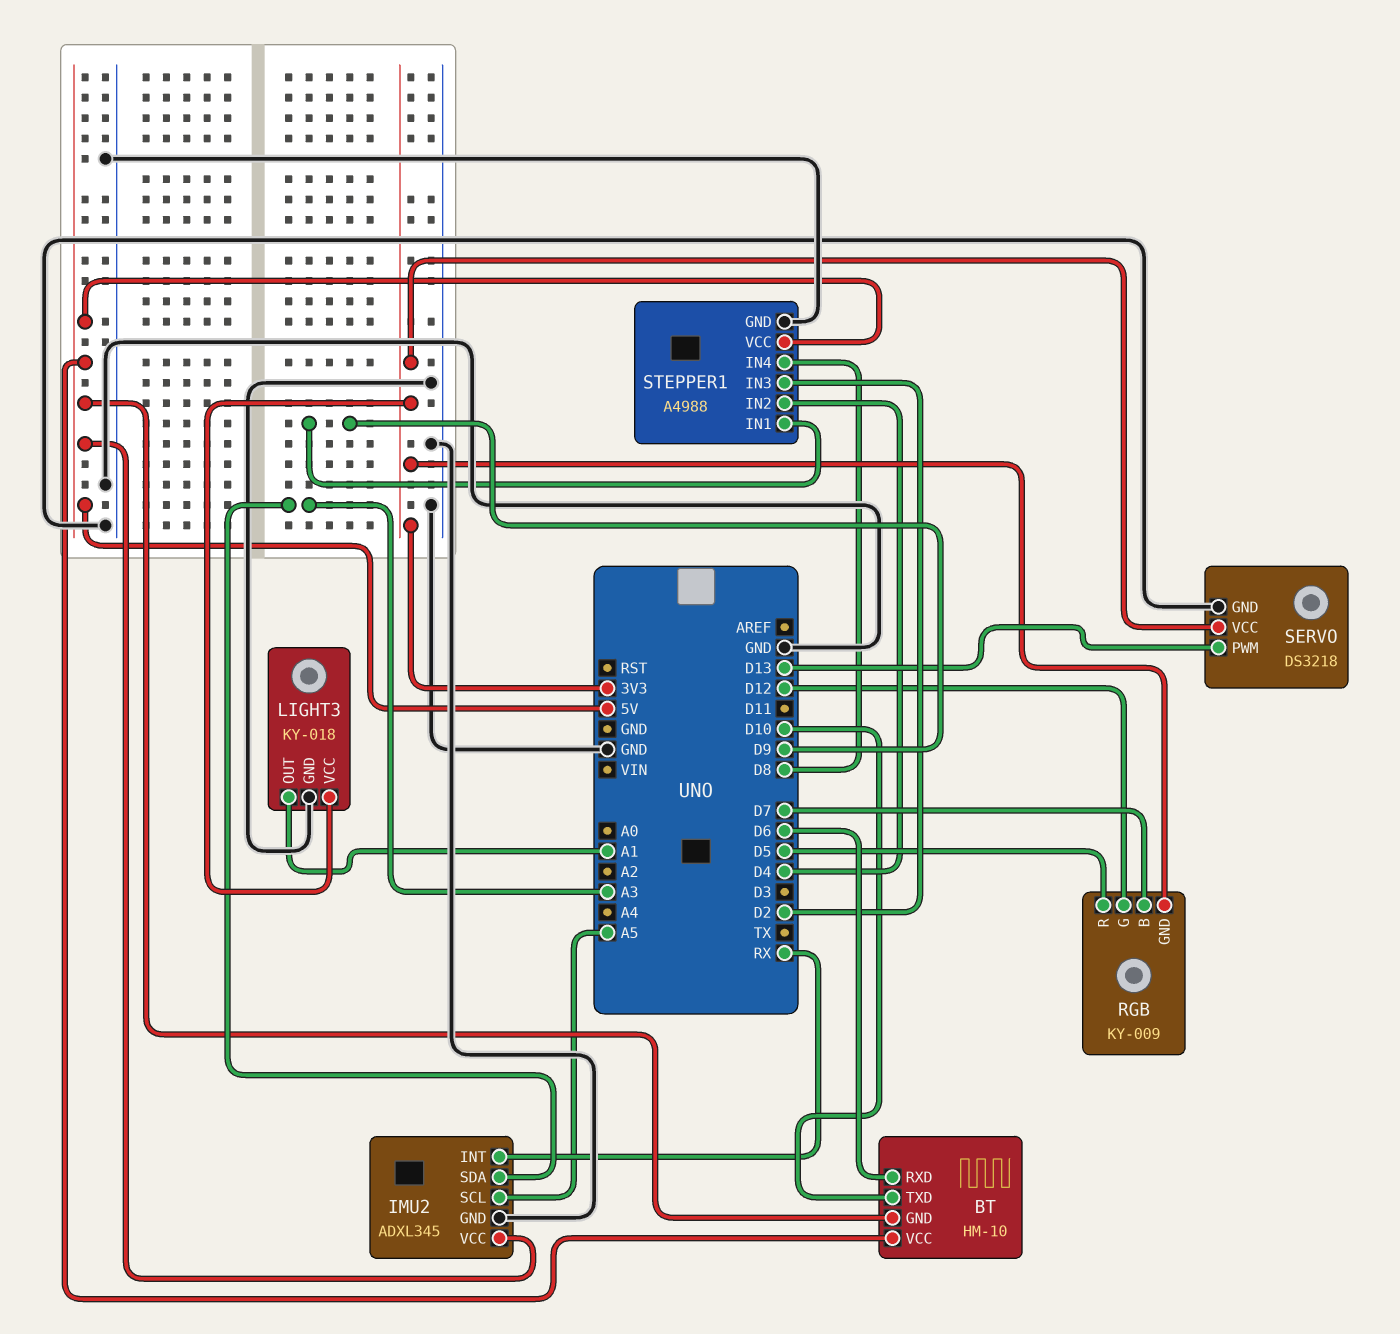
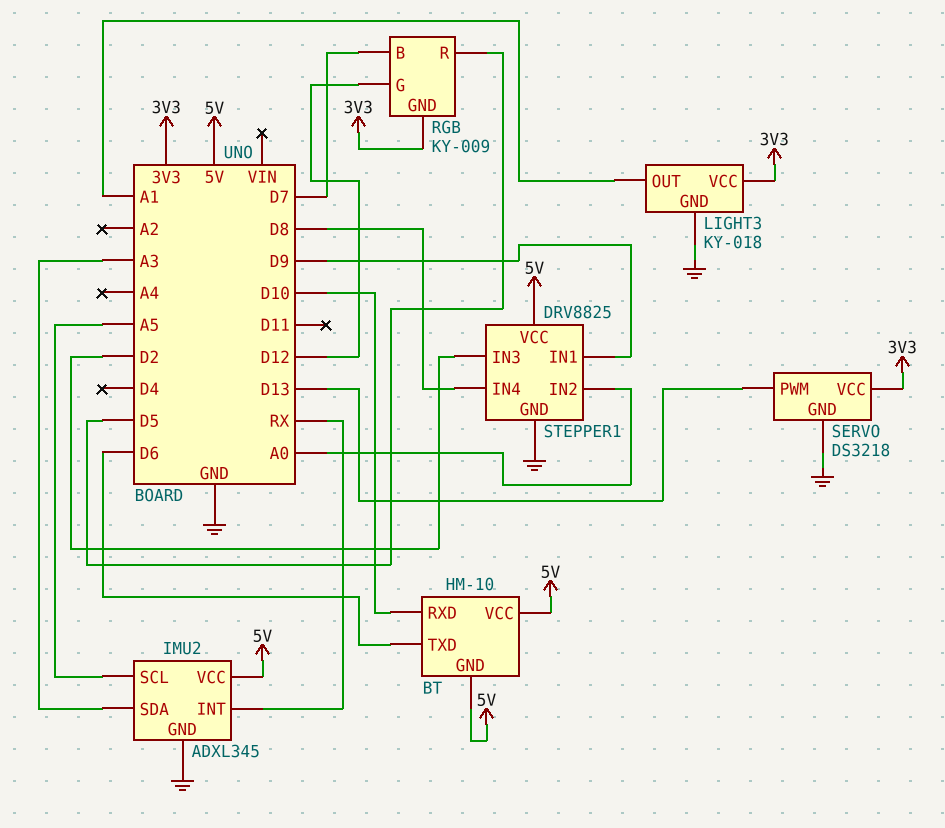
BT pin RXD: D6 -> D10
BT pin TXD: D10 -> D6
STEPPER1: A4988 -> DRV8825
STEPPER1 pin IN2: D4 -> A0

